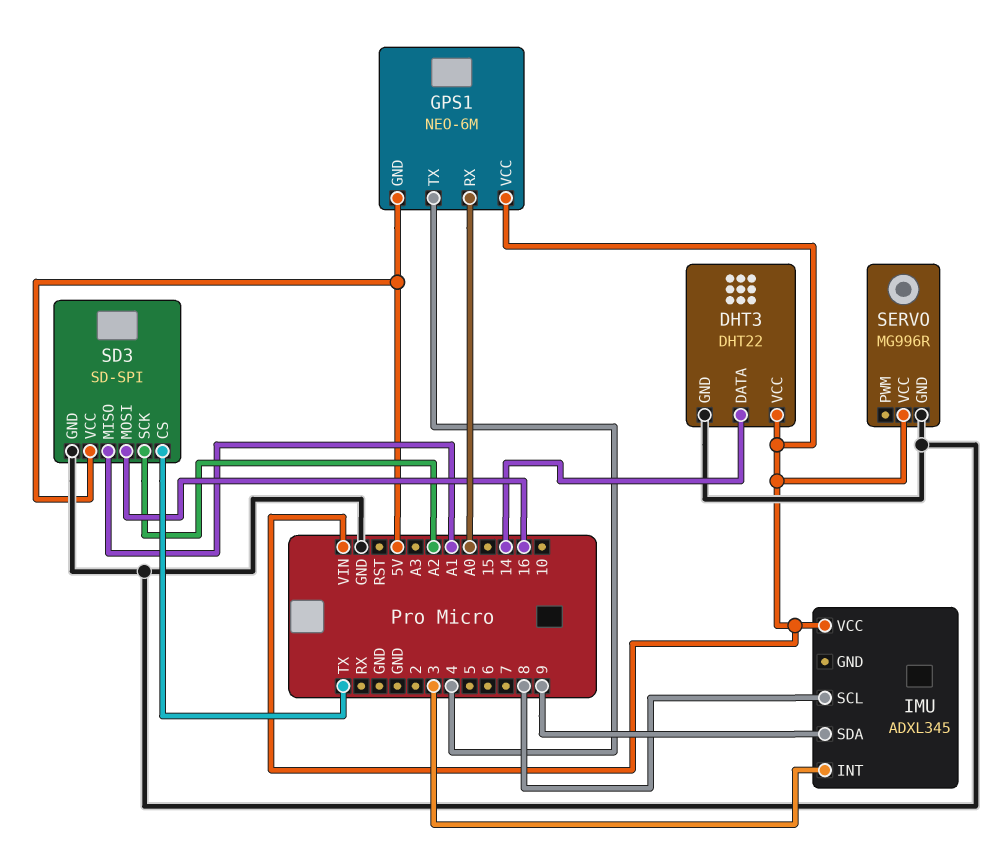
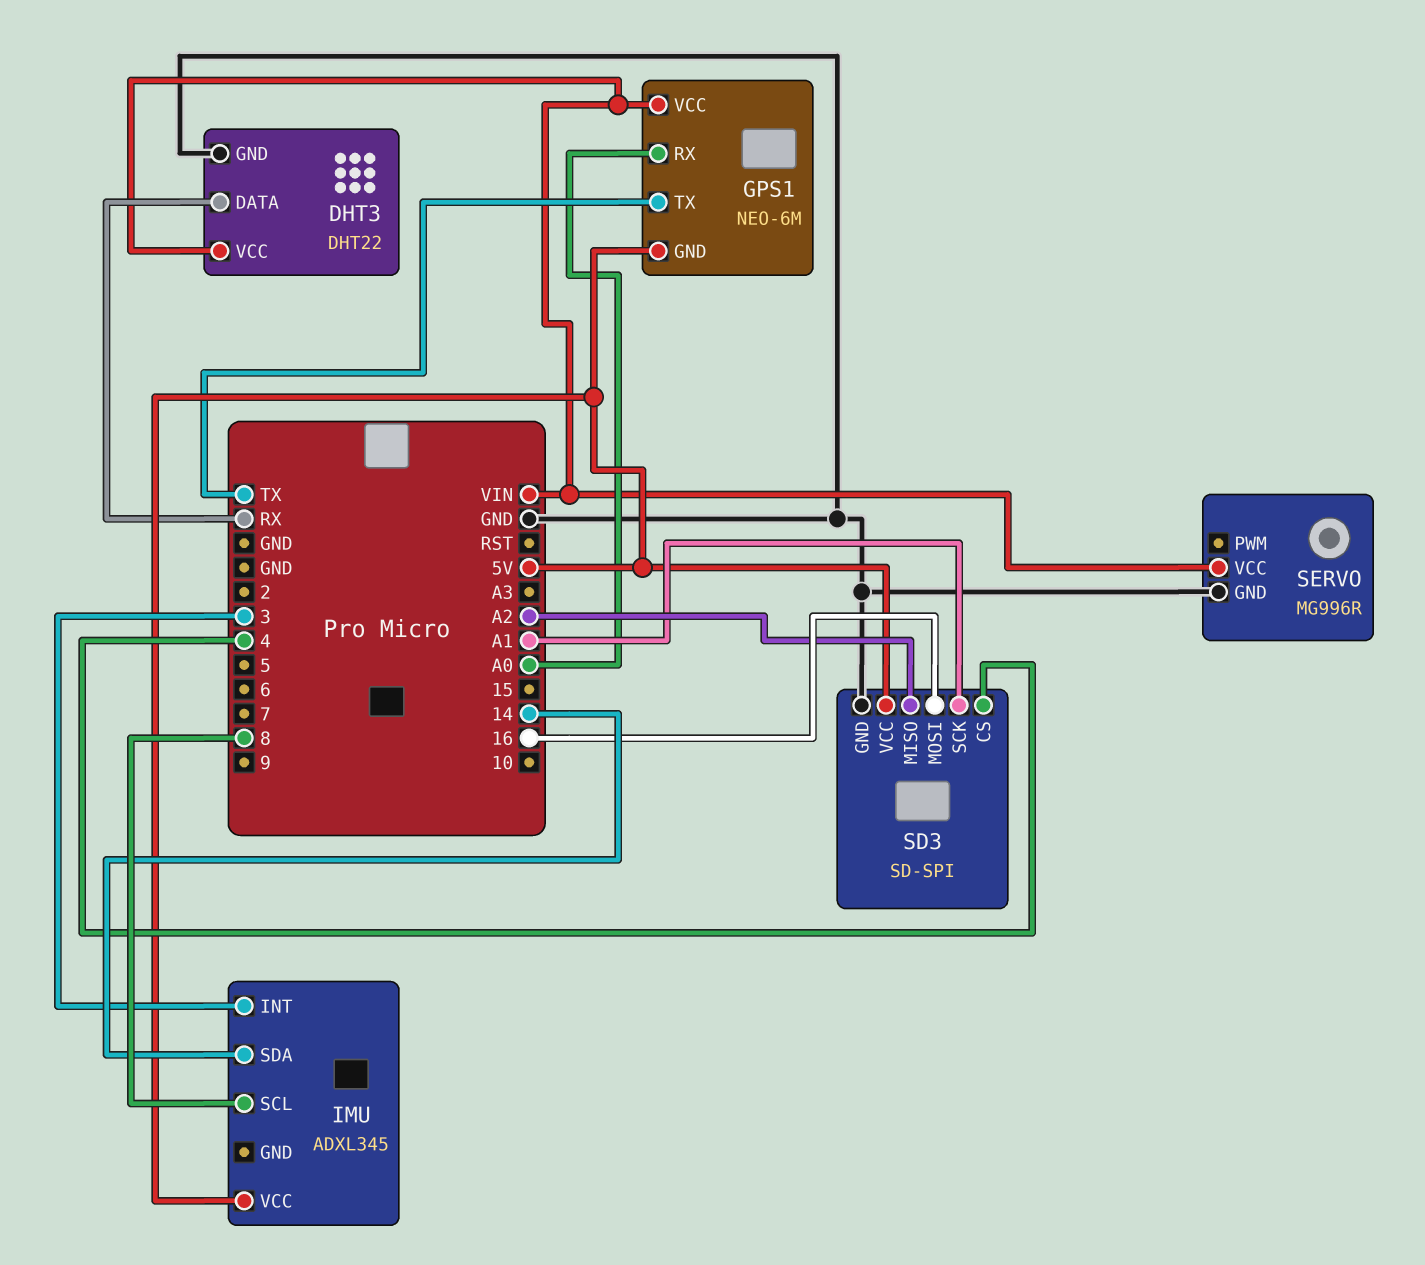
DHT3 pin DATA: 14 -> RX
GPS1 pin TX: 4 -> TX
IMU pin SDA: 9 -> 14
IMU pin VCC: VIN -> 5V
SD3 pin CS: TX -> 4
SD3 pin MISO: A1 -> A2
SD3 pin SCK: A2 -> A1

